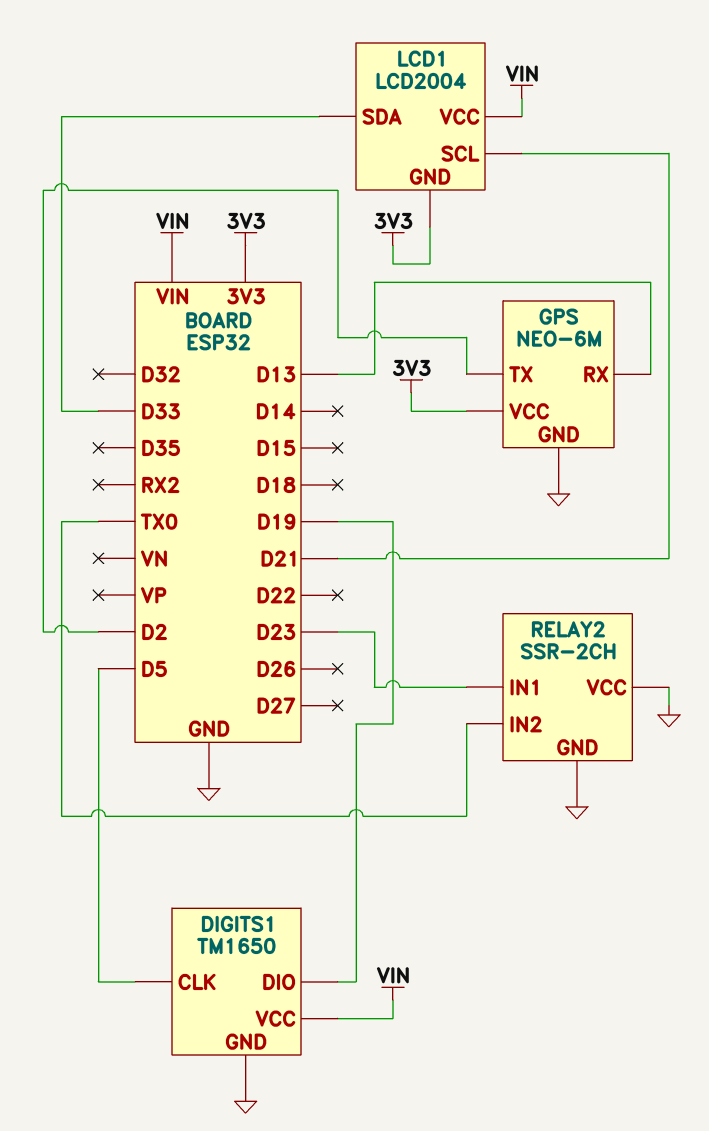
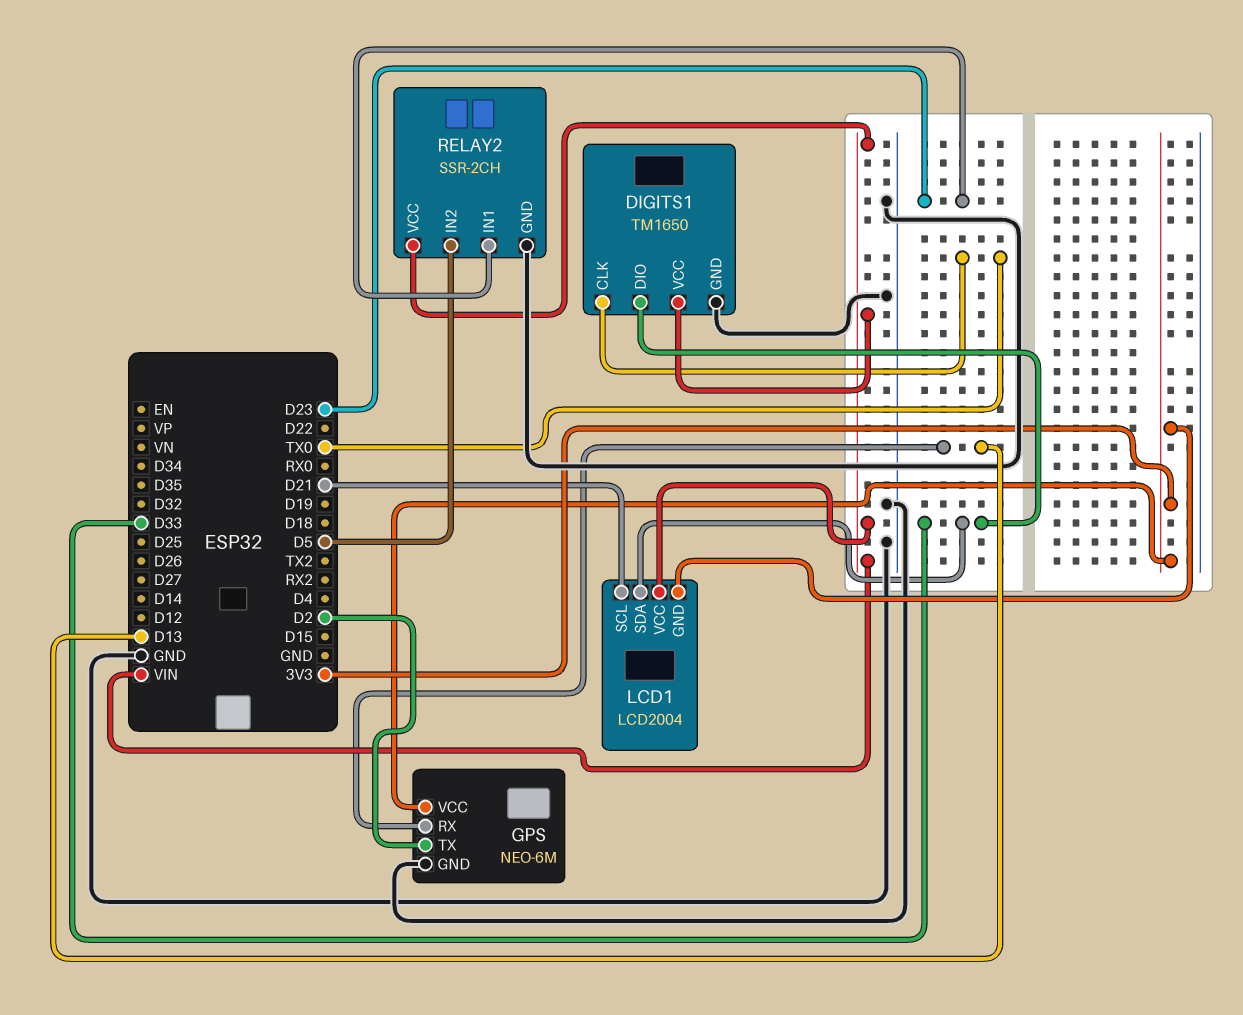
DIGITS1 pin CLK: D5 -> TX0
DIGITS1 pin DIO: D19 -> D33
RELAY2 pin IN2: TX0 -> D5
RELAY2 pin VCC: GND -> VIN

